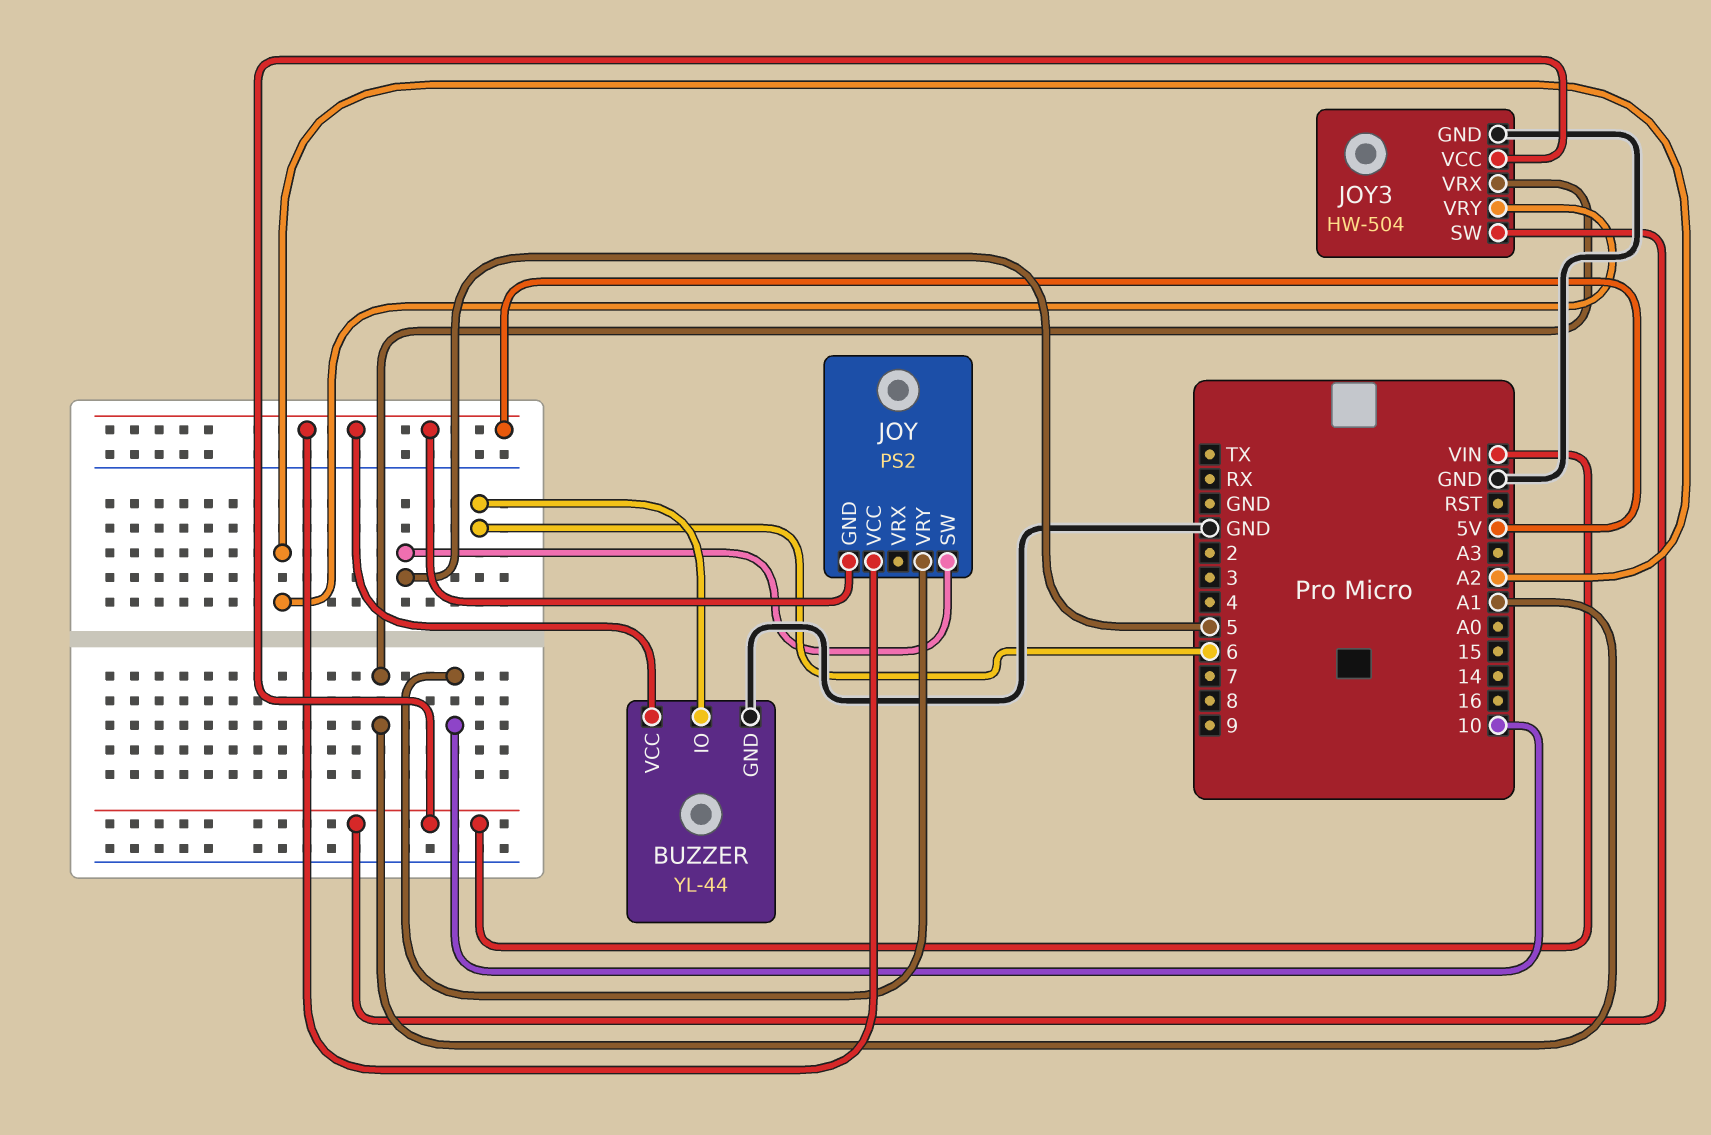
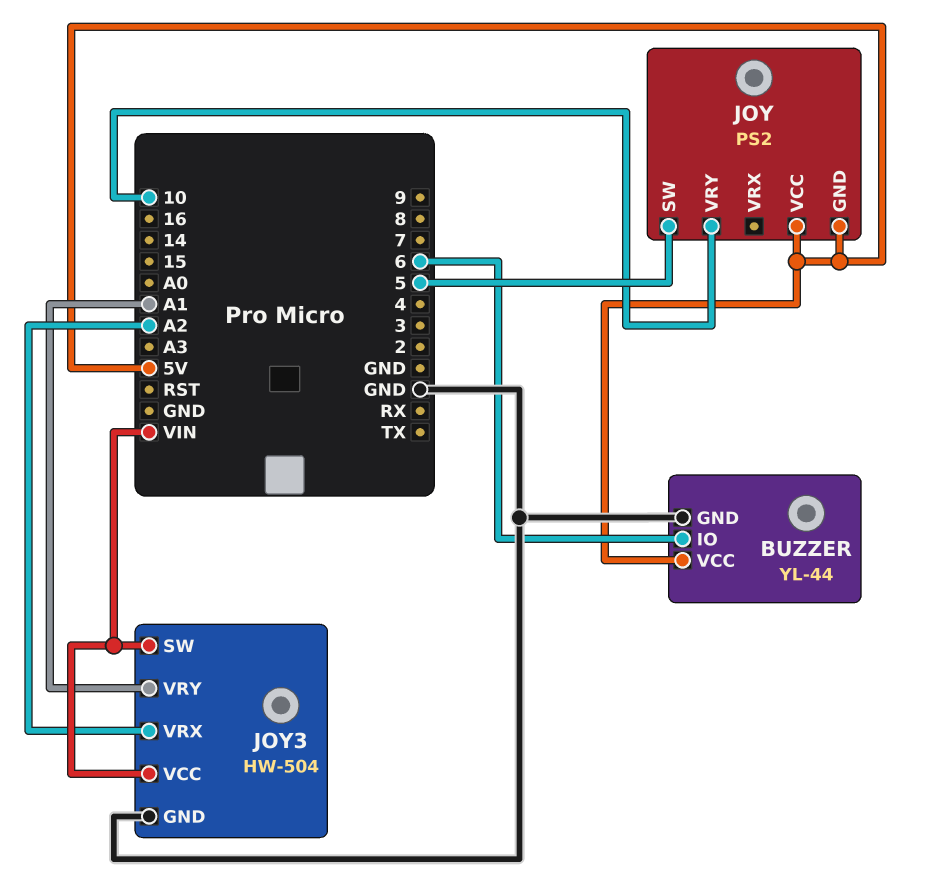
JOY3 pin VRX: A1 -> A2
JOY3 pin VRY: A2 -> A1

